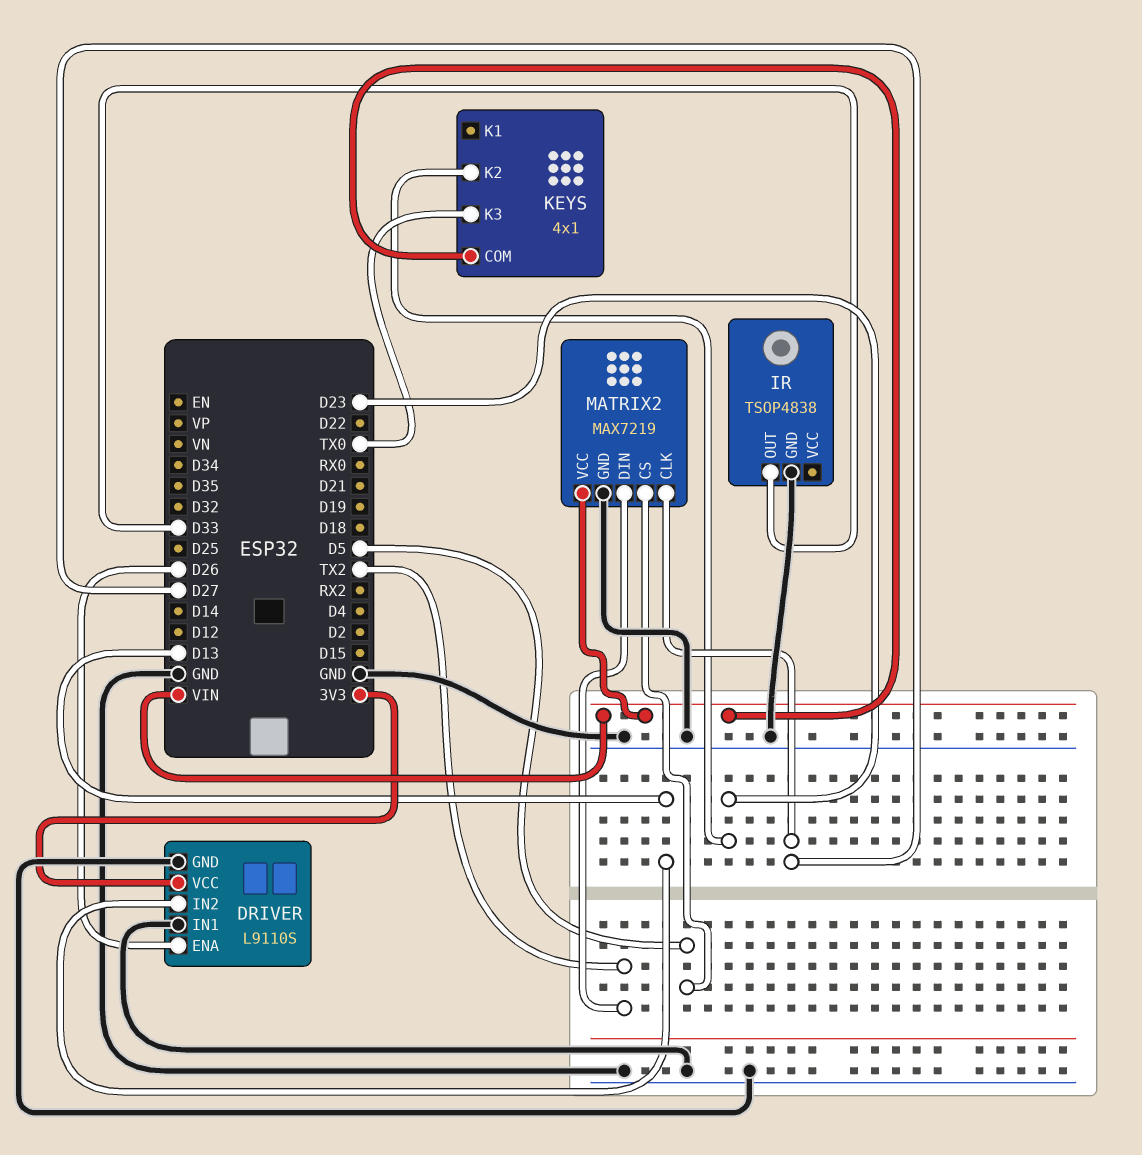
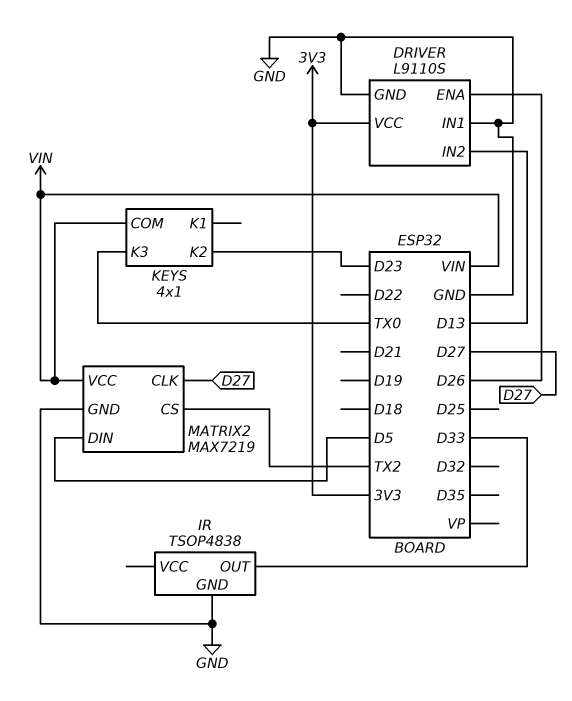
MATRIX2 pin CS: D5 -> TX2
MATRIX2 pin DIN: TX2 -> D5

